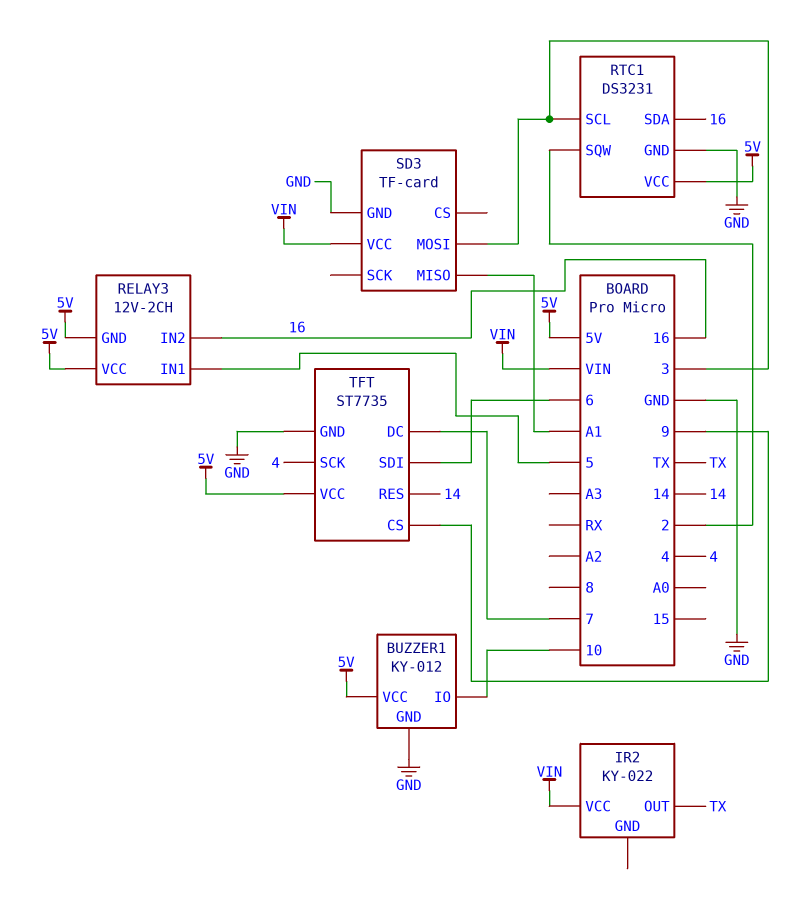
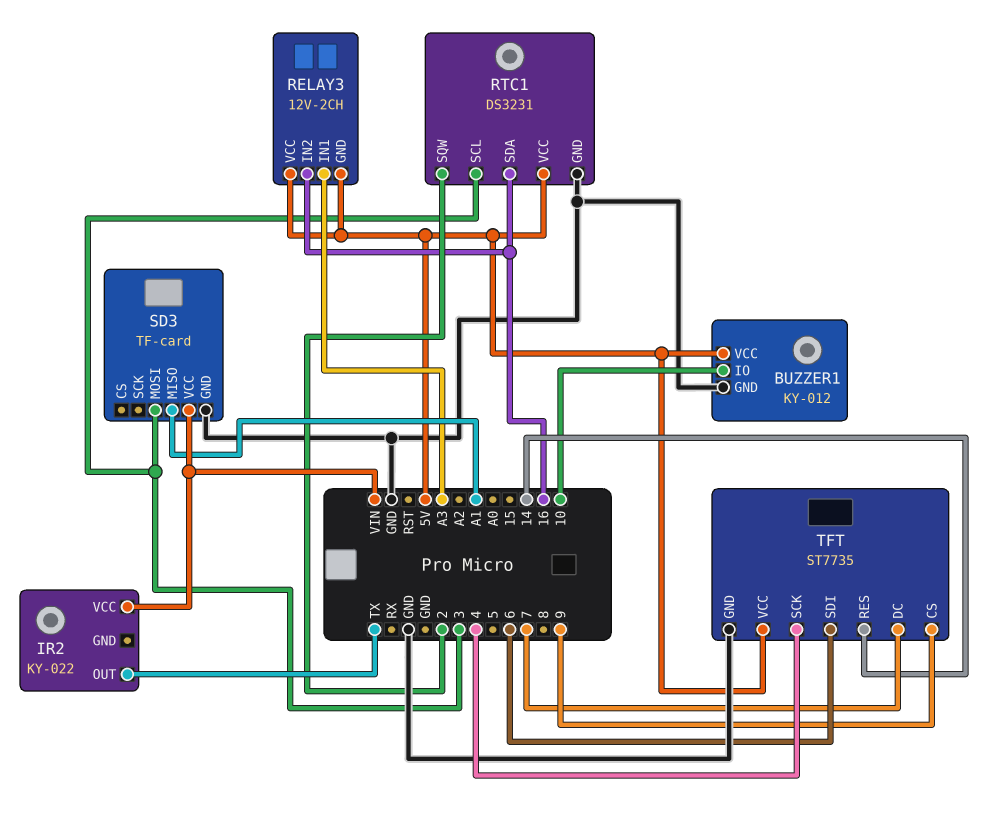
RELAY3 pin IN1: 5 -> A3

